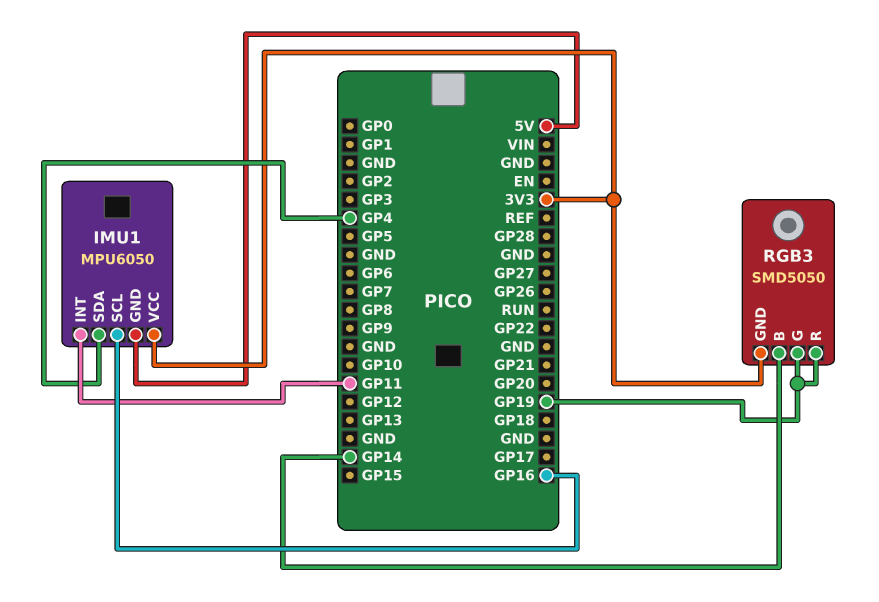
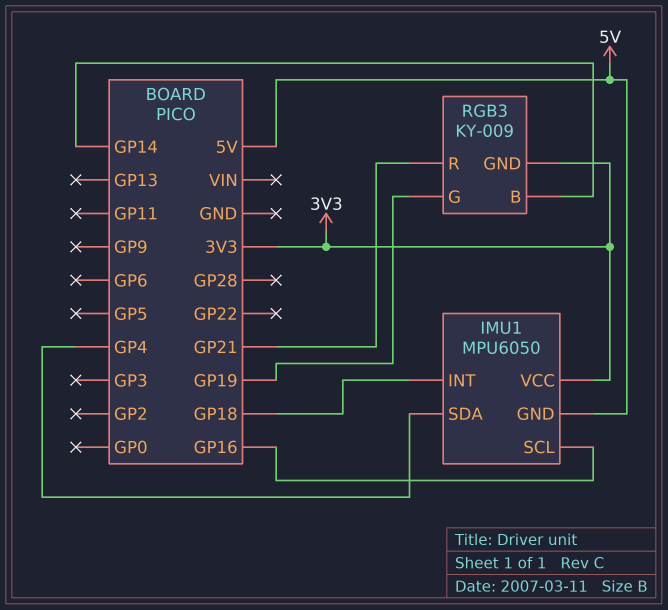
IMU1 pin INT: GP11 -> GP18
RGB3: SMD5050 -> KY-009
RGB3 pin R: GP19 -> GP21

